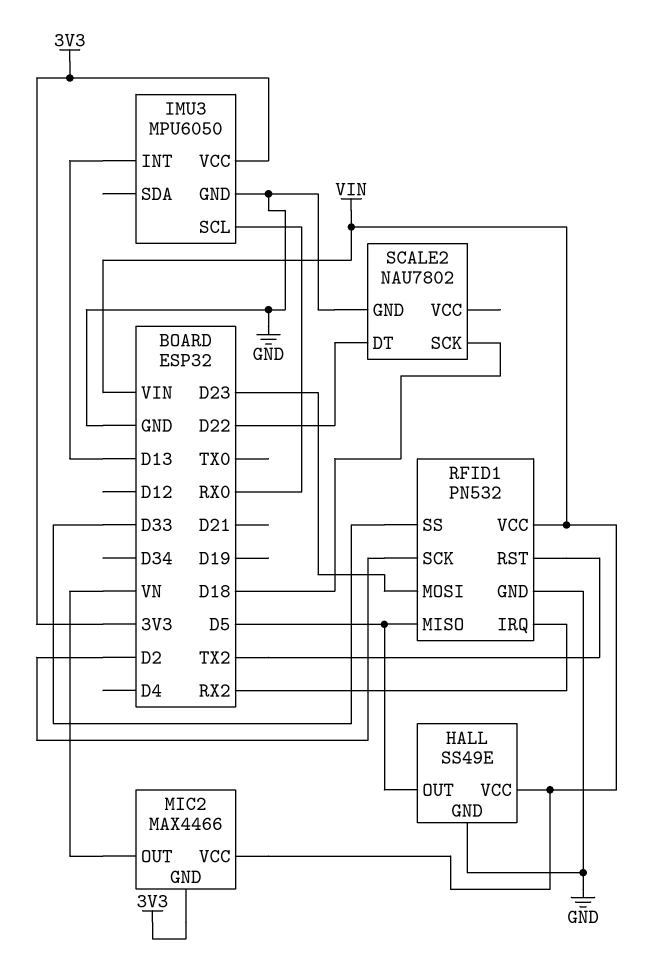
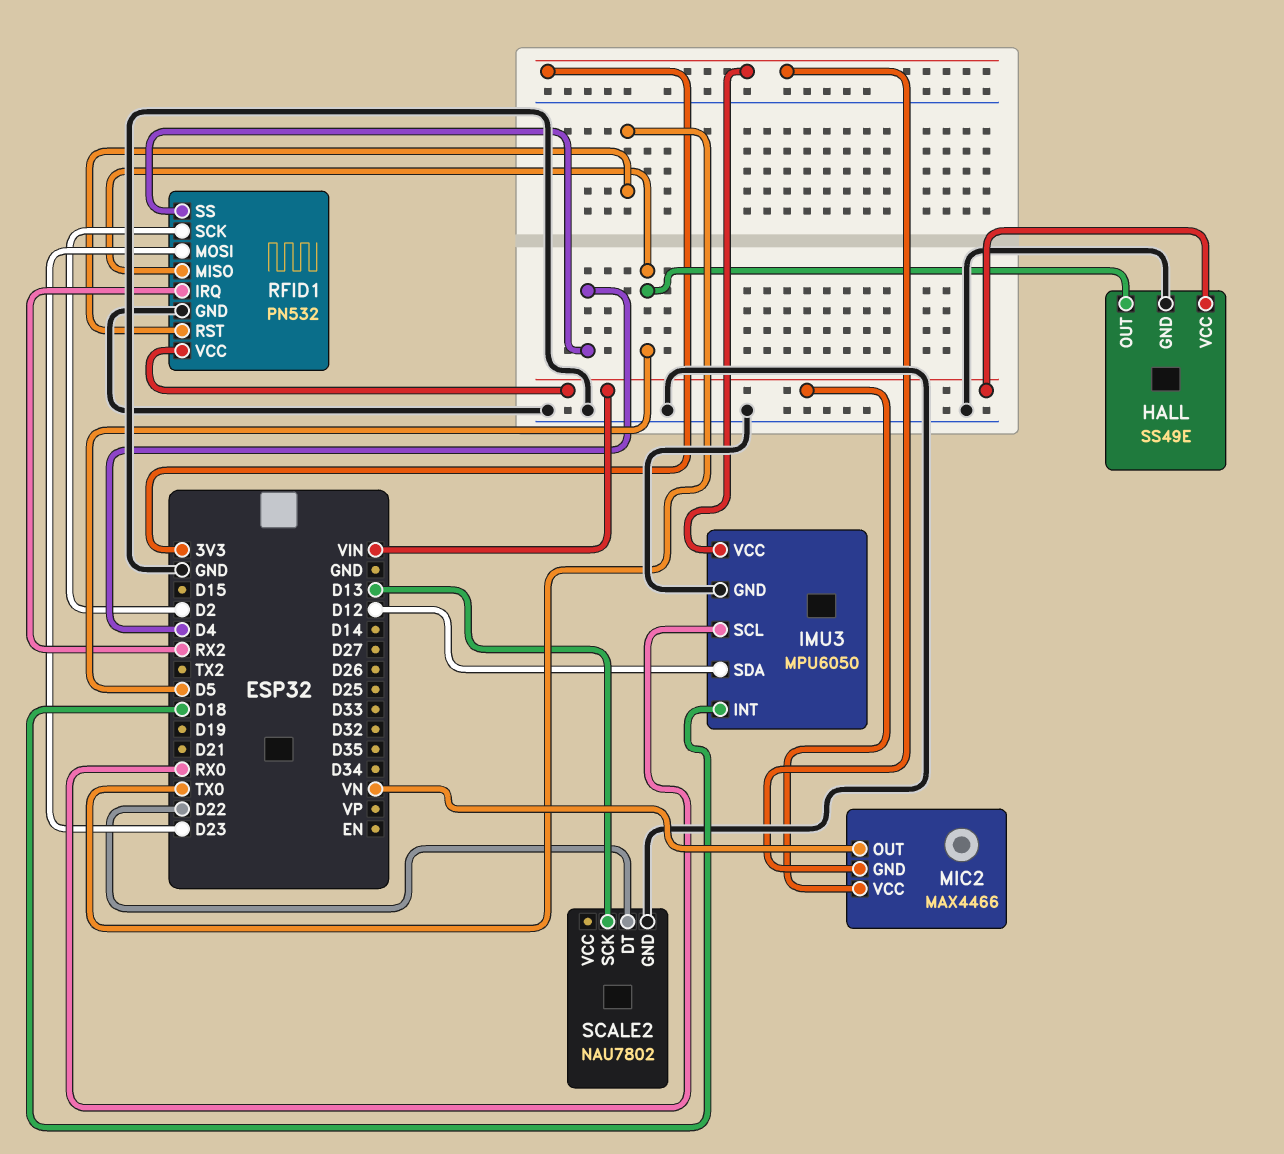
IMU3 pin INT: D13 -> D18
IMU3 pin SDA: none -> D12
RFID1 pin RST: TX2 -> TX0
RFID1 pin SS: D33 -> D4
SCALE2 pin SCK: D18 -> D13

